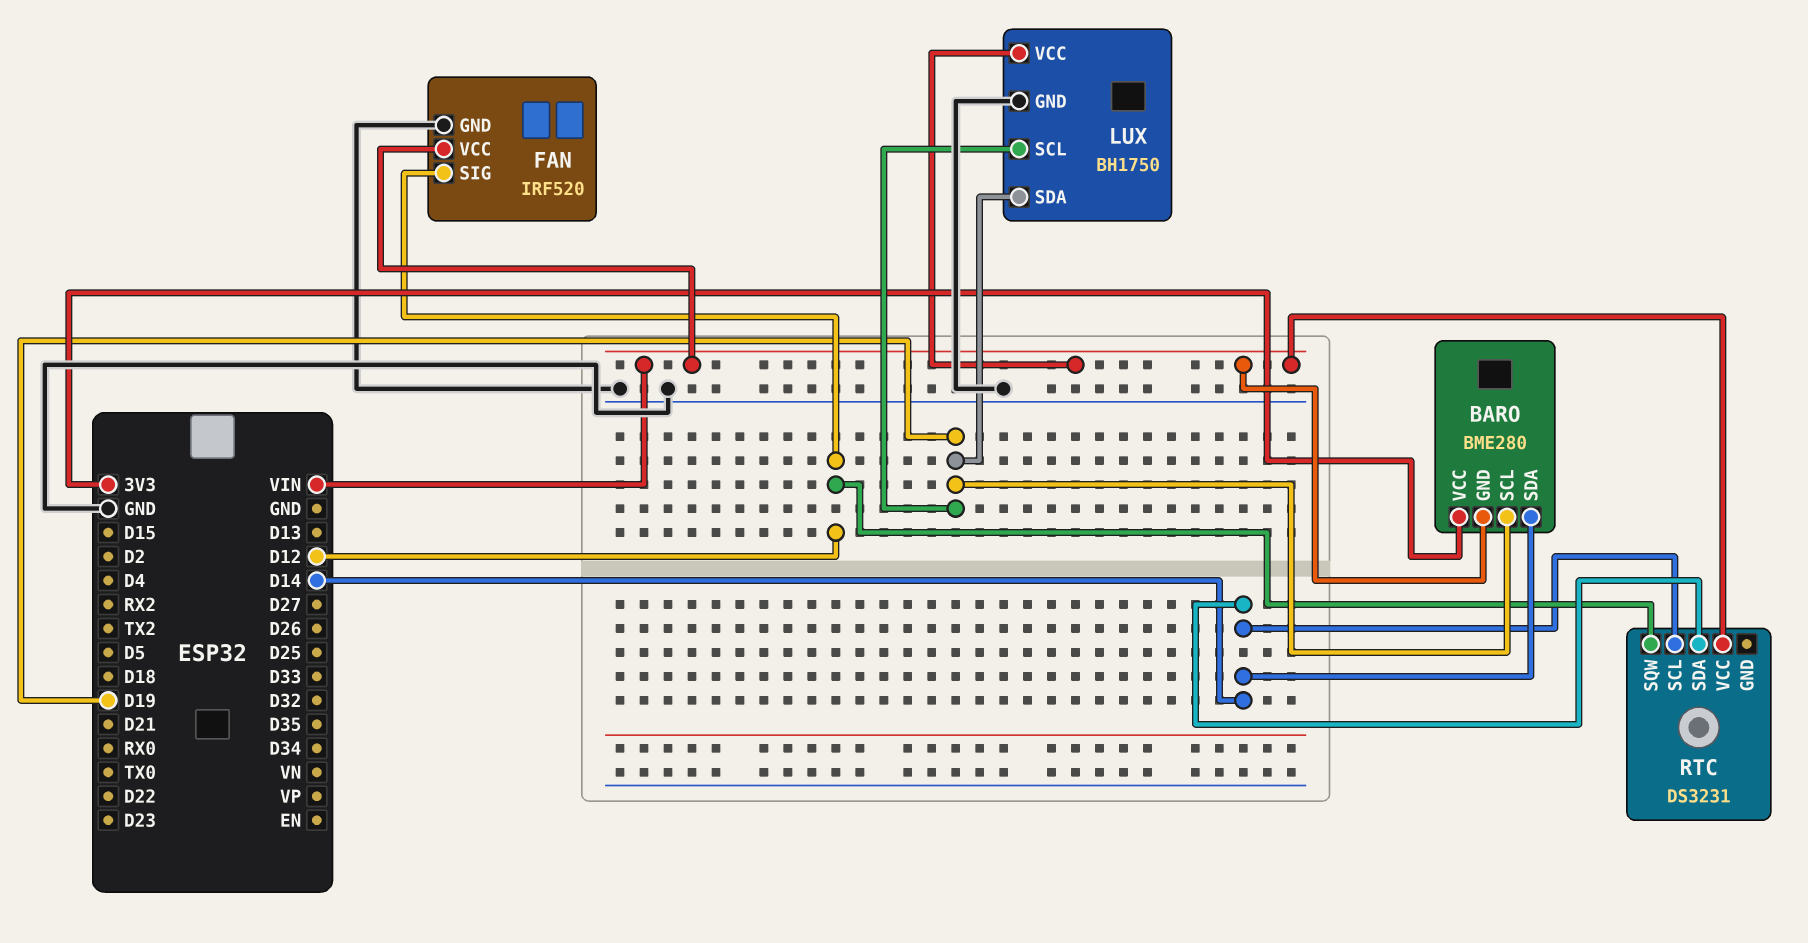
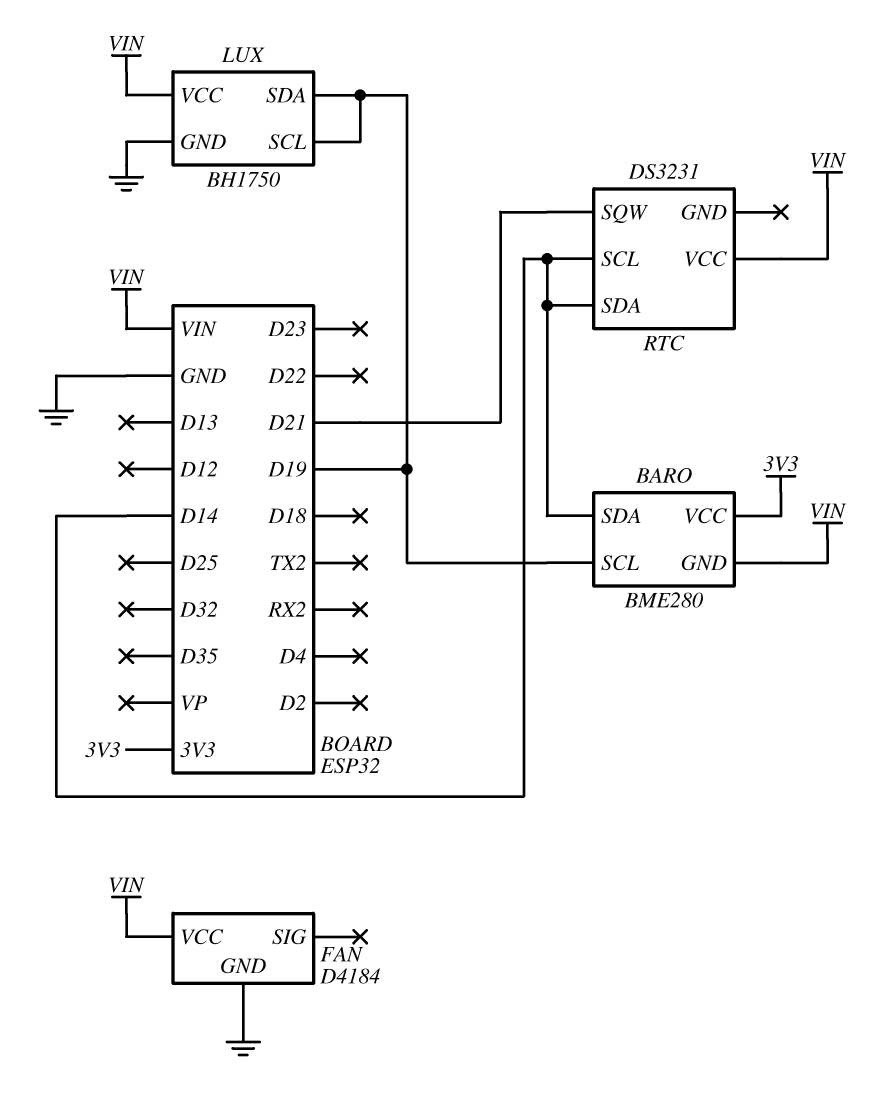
FAN: IRF520 -> D4184
FAN pin SIG: D12 -> none
RTC pin SQW: D12 -> D21

